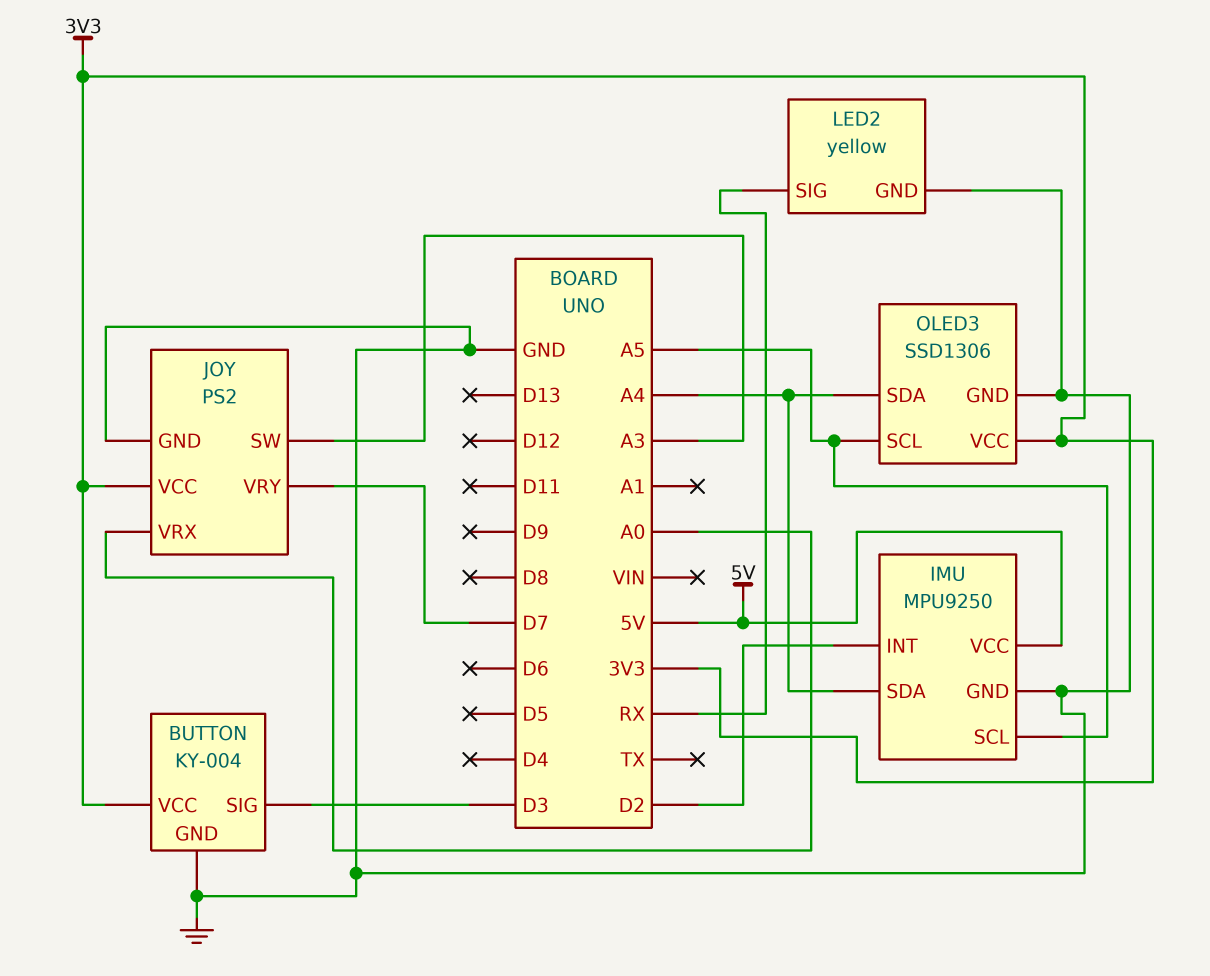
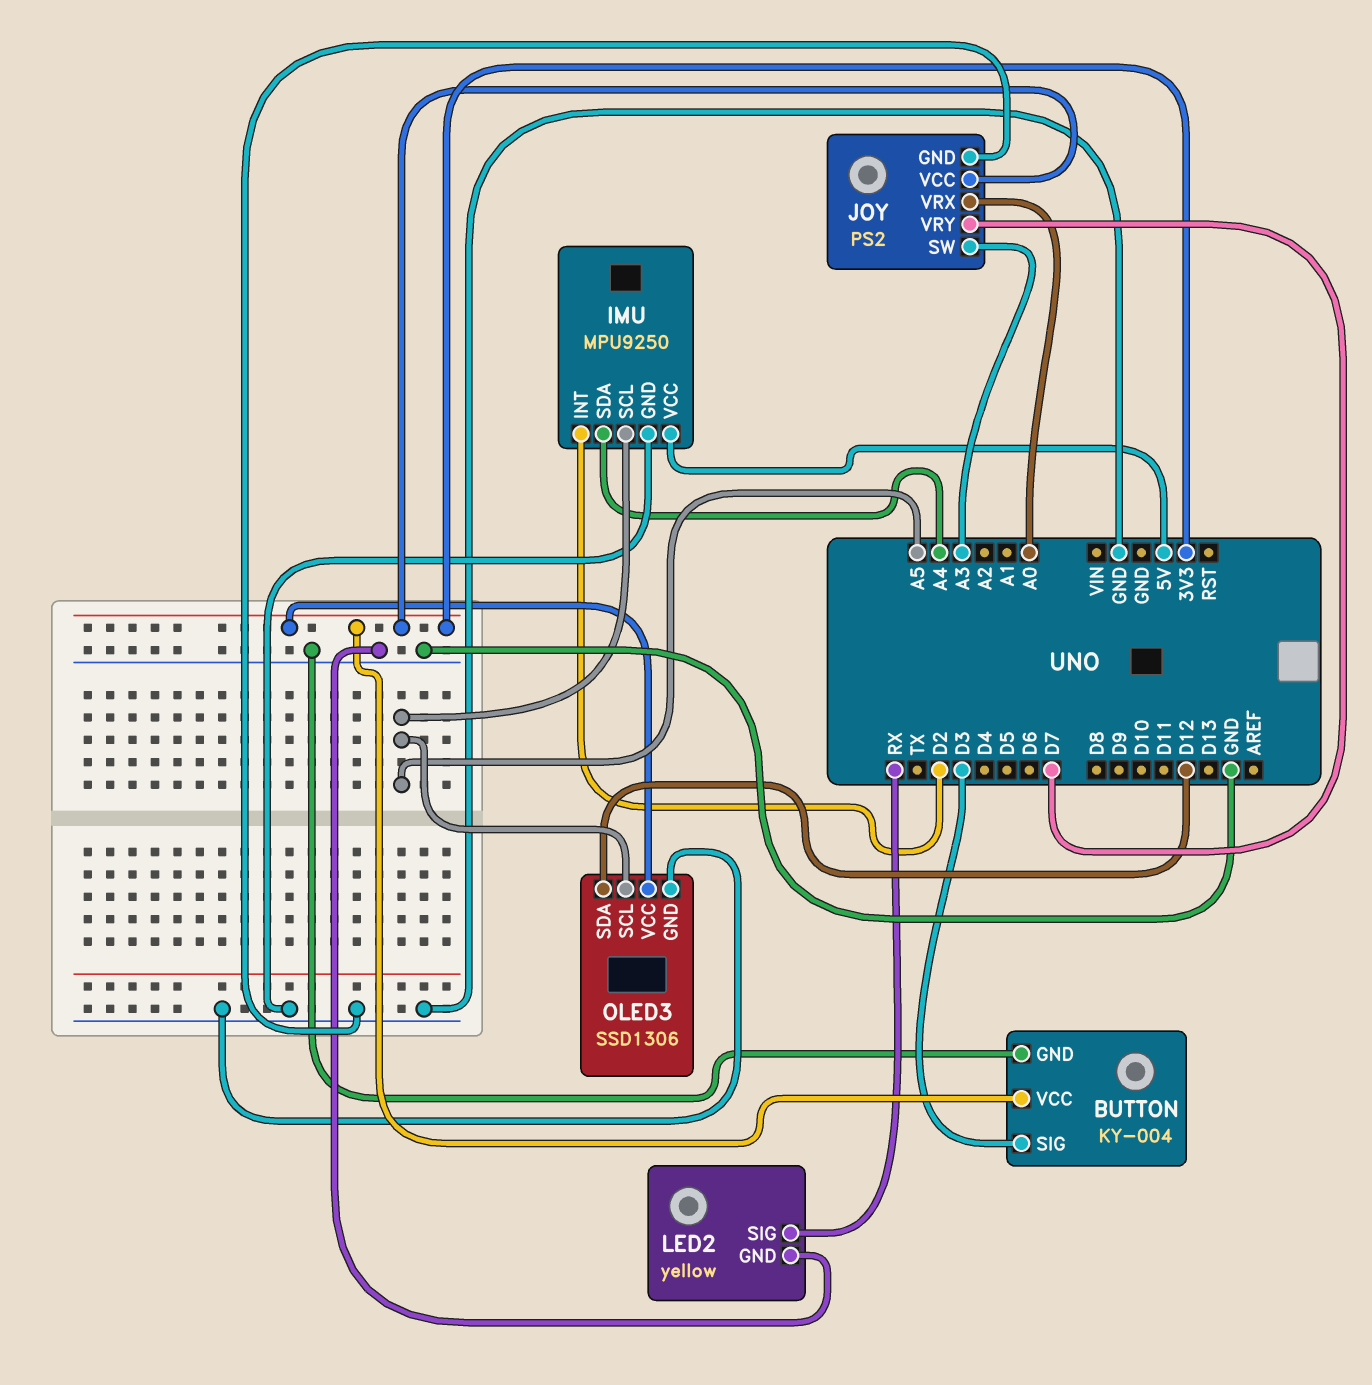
OLED3 pin SDA: A4 -> D12

